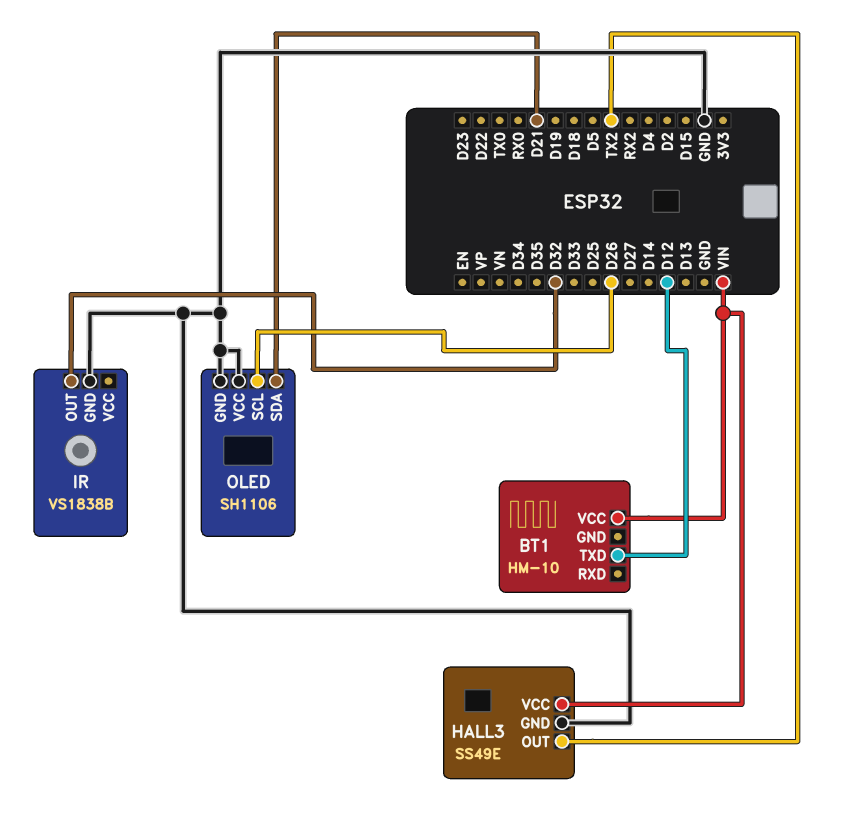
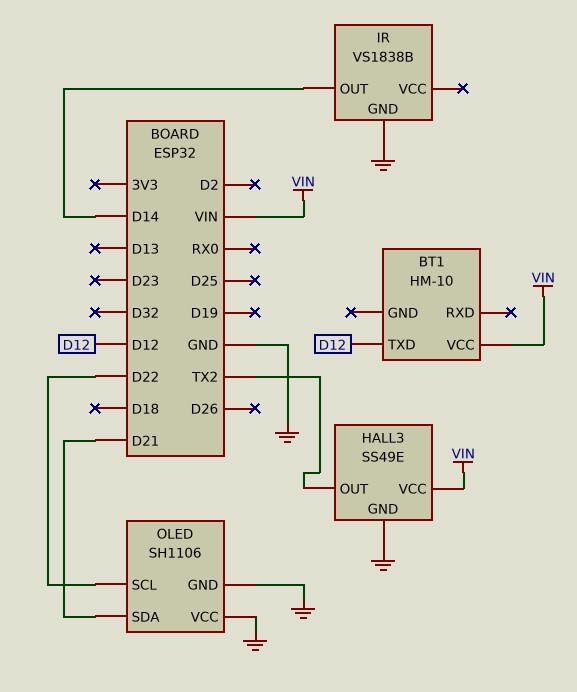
IR pin OUT: D32 -> D14
OLED pin SCL: D26 -> D22

